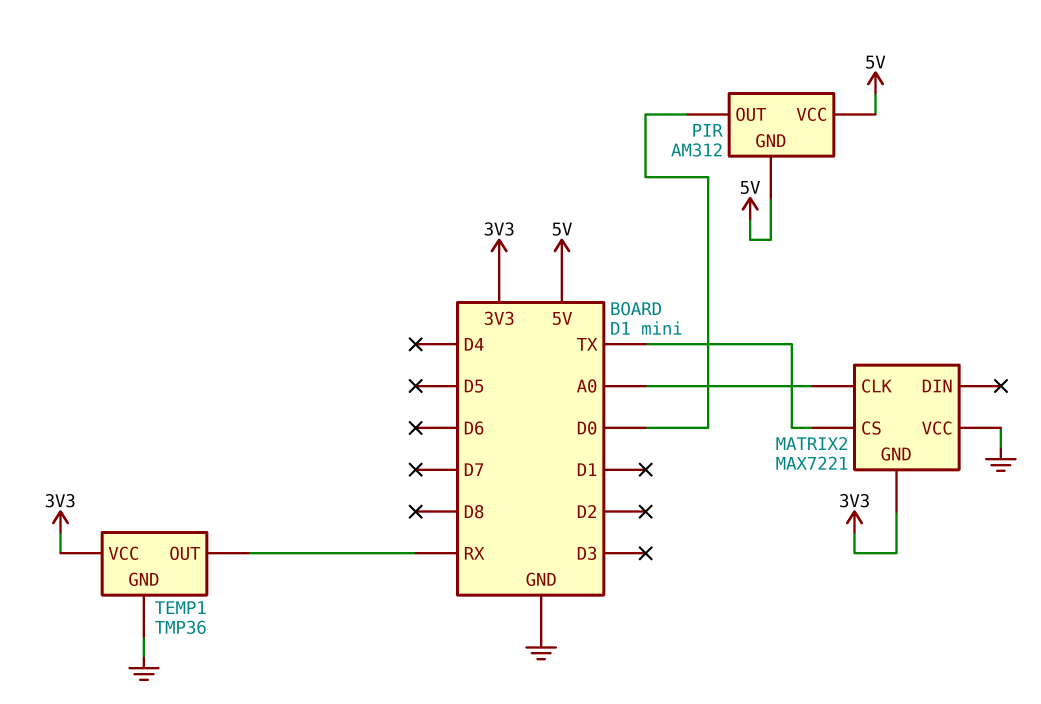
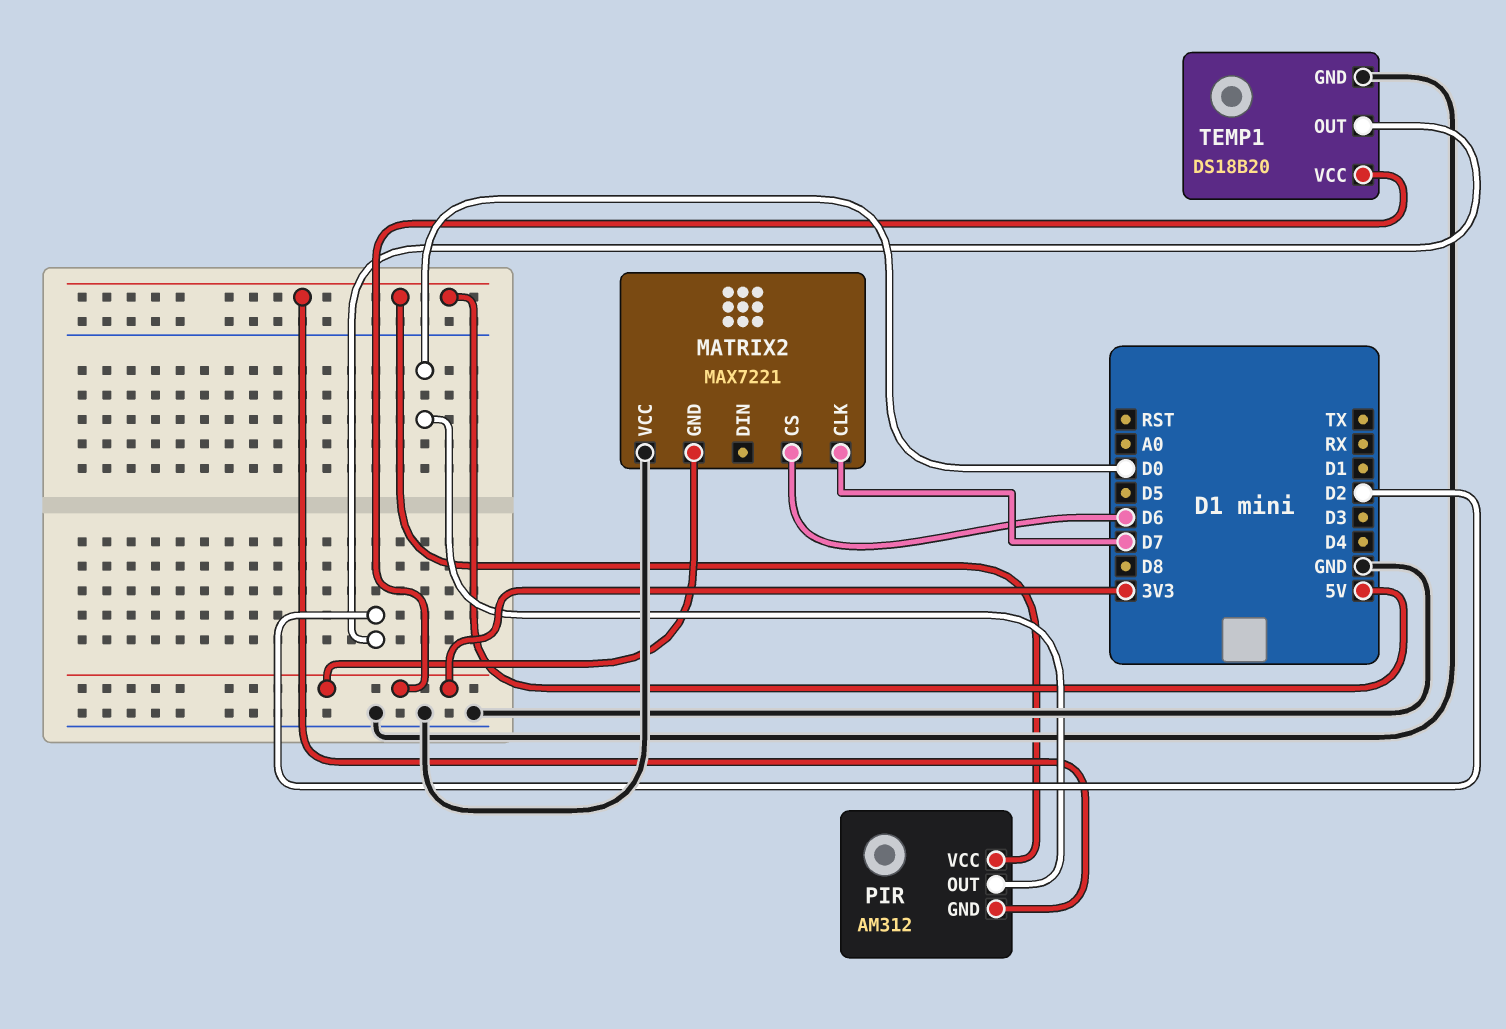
MATRIX2 pin CLK: A0 -> D7
MATRIX2 pin CS: TX -> D6
TEMP1: TMP36 -> DS18B20
TEMP1 pin OUT: RX -> D2

